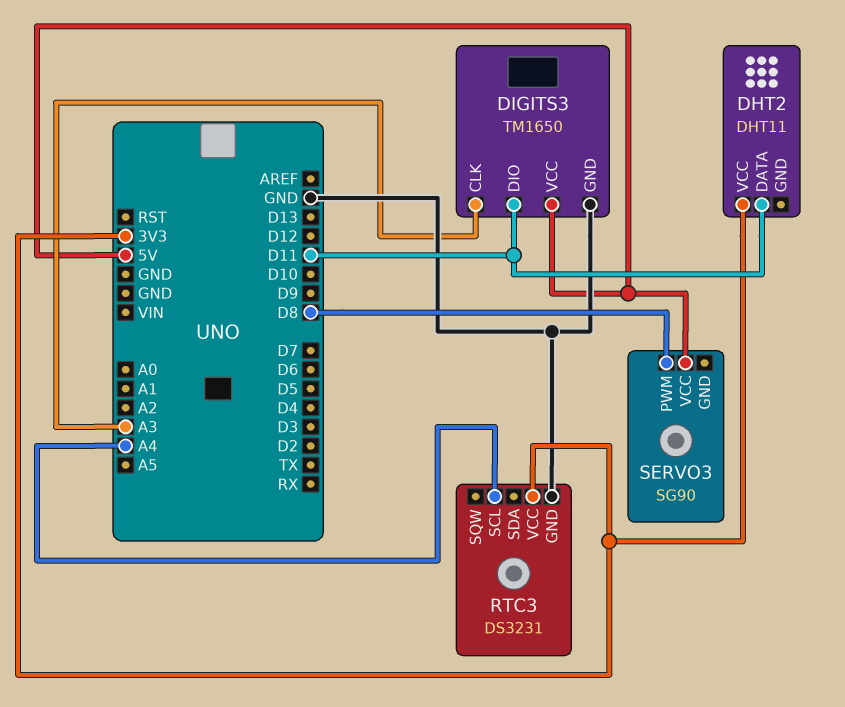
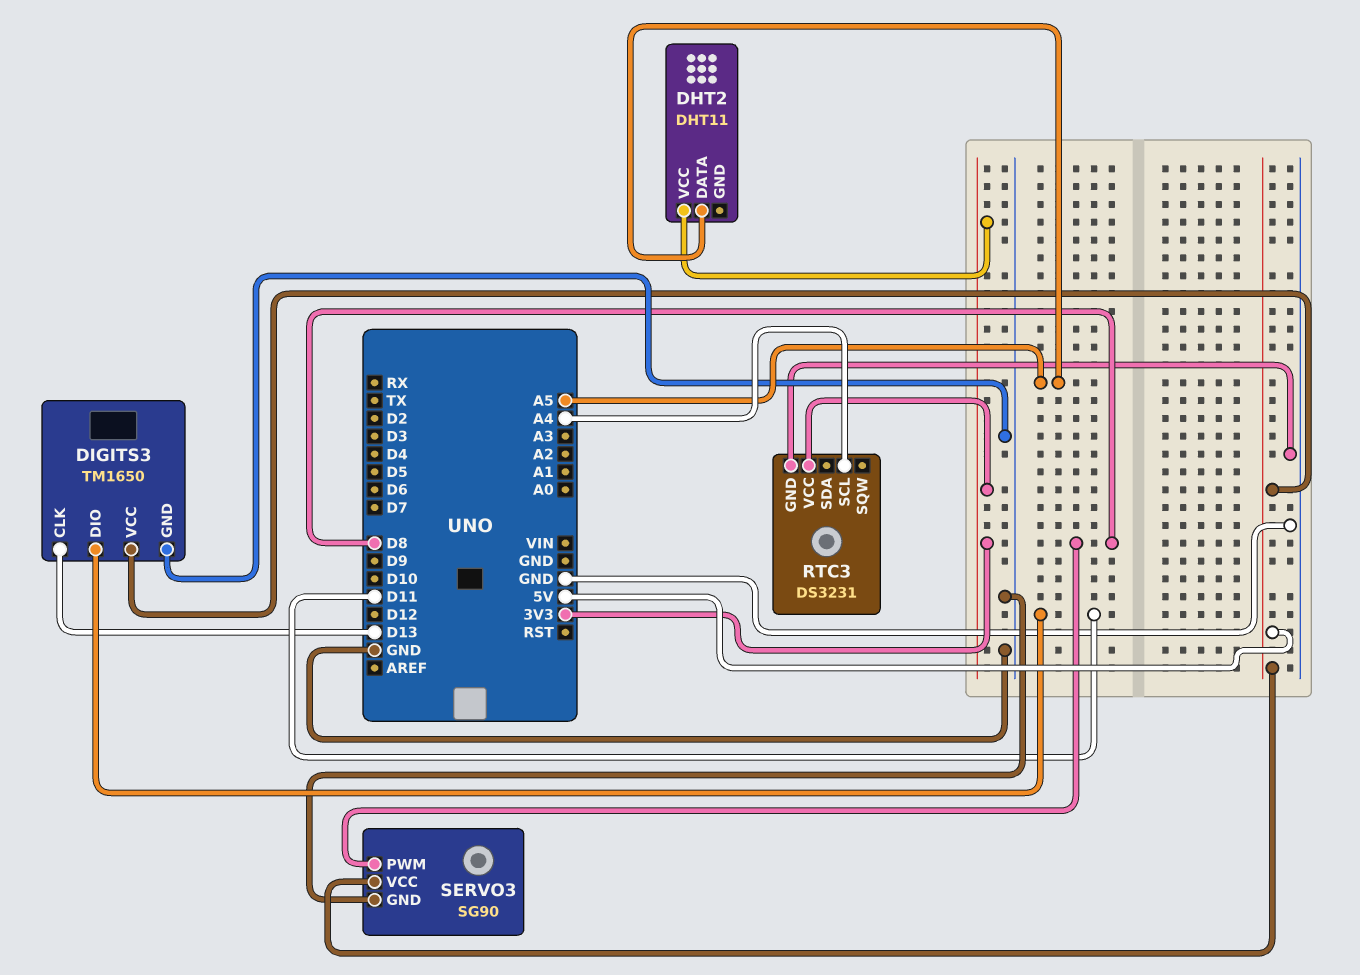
DHT2 pin DATA: D11 -> A5
DIGITS3 pin CLK: A3 -> D13
SERVO3 pin GND: none -> GND

